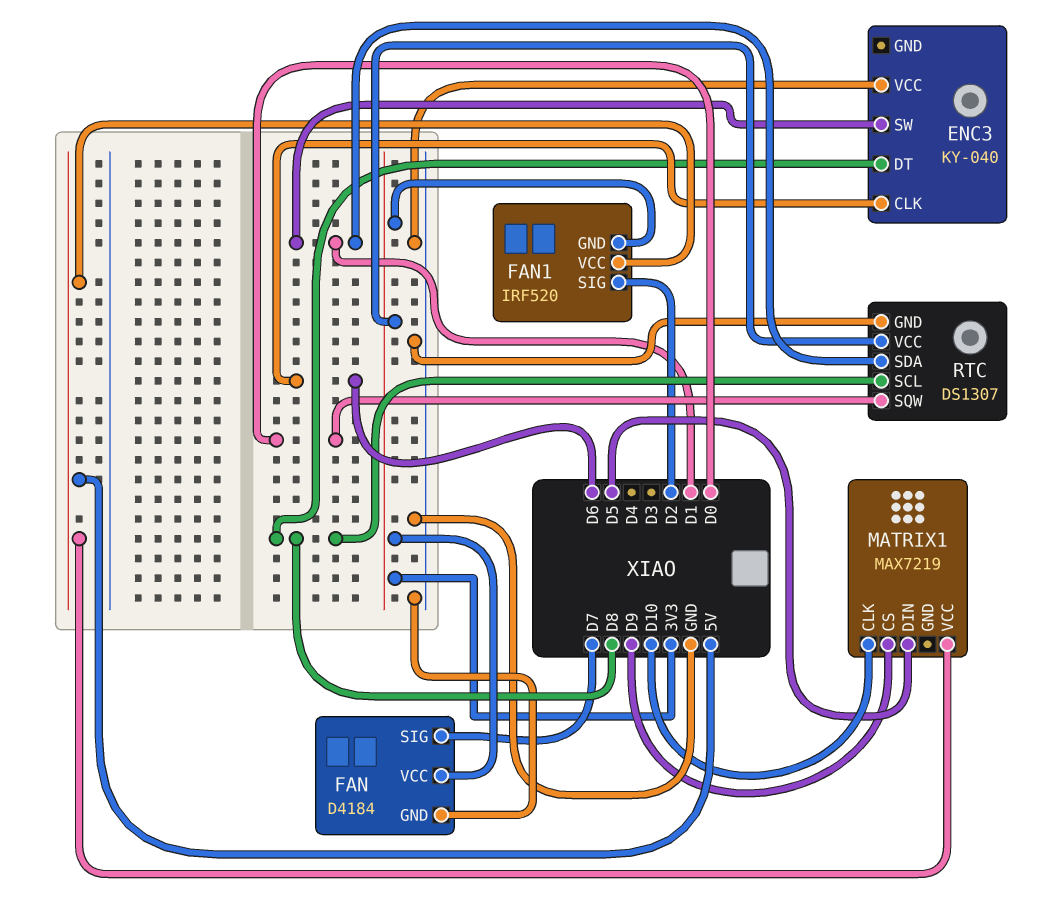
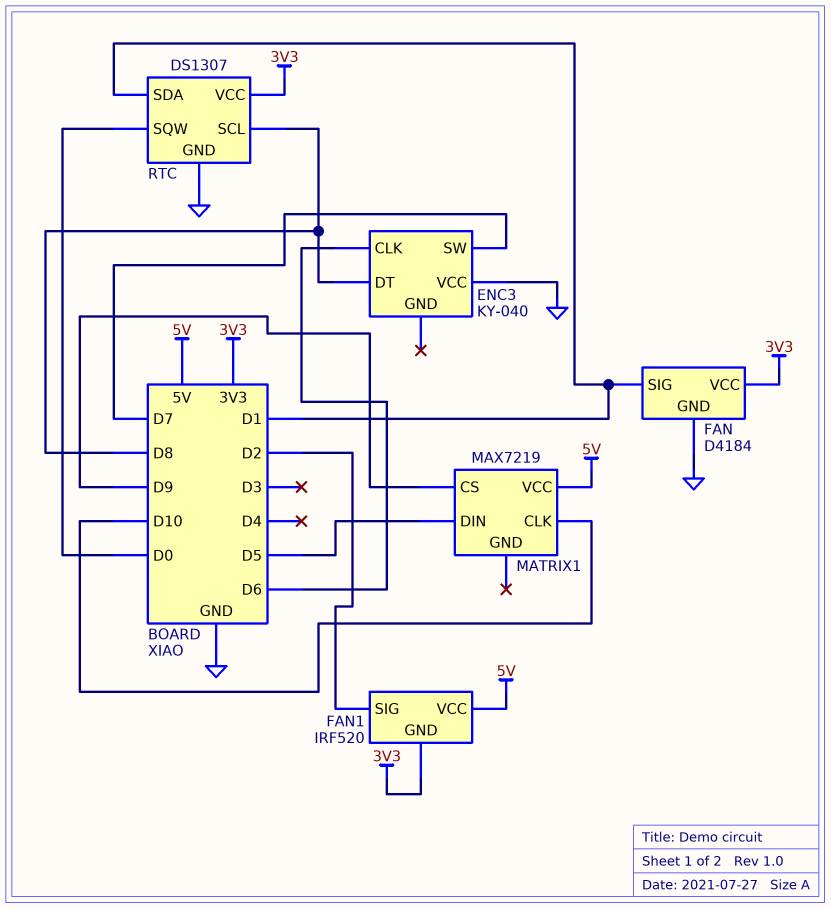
ENC3 pin SW: D1 -> D7
FAN pin SIG: D7 -> D1

